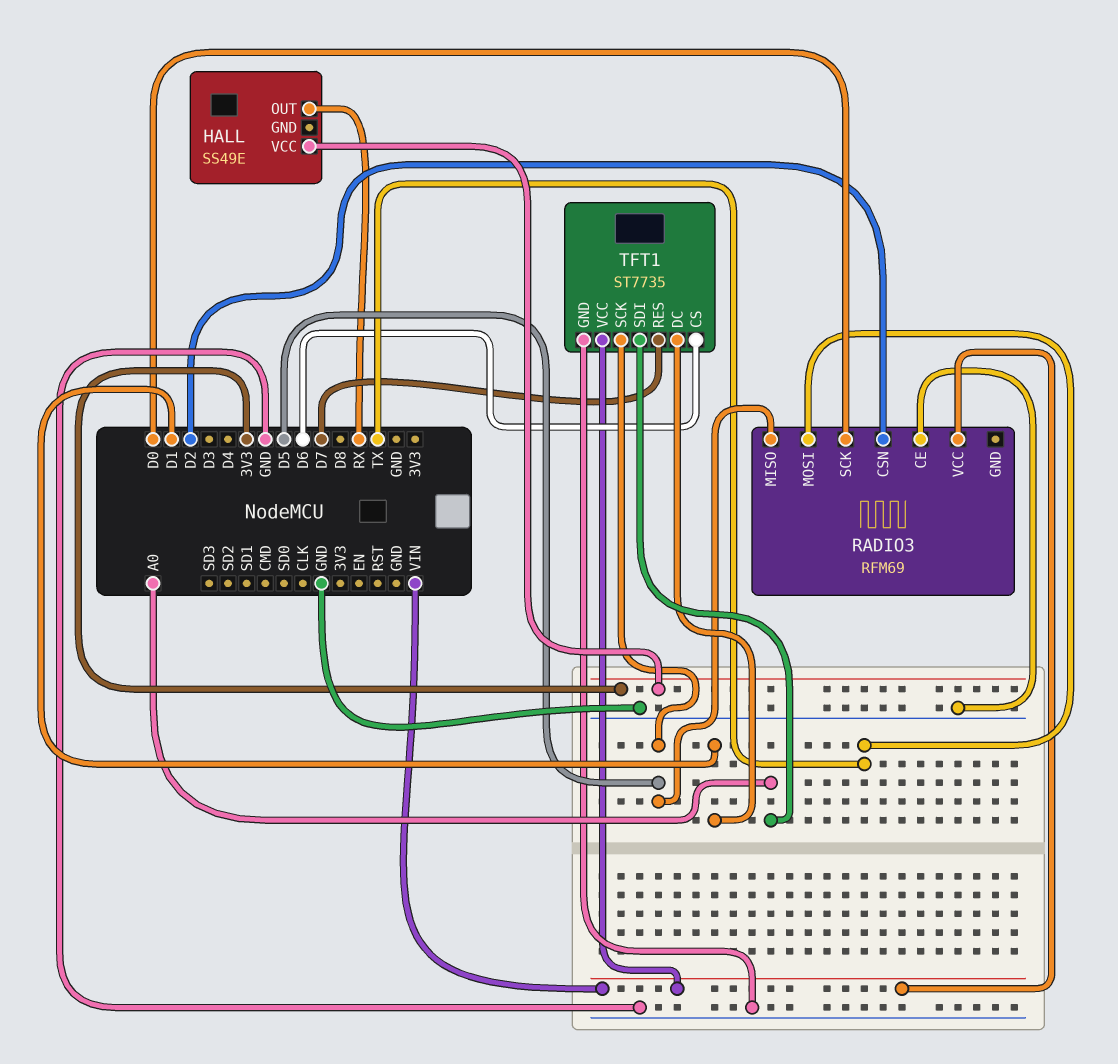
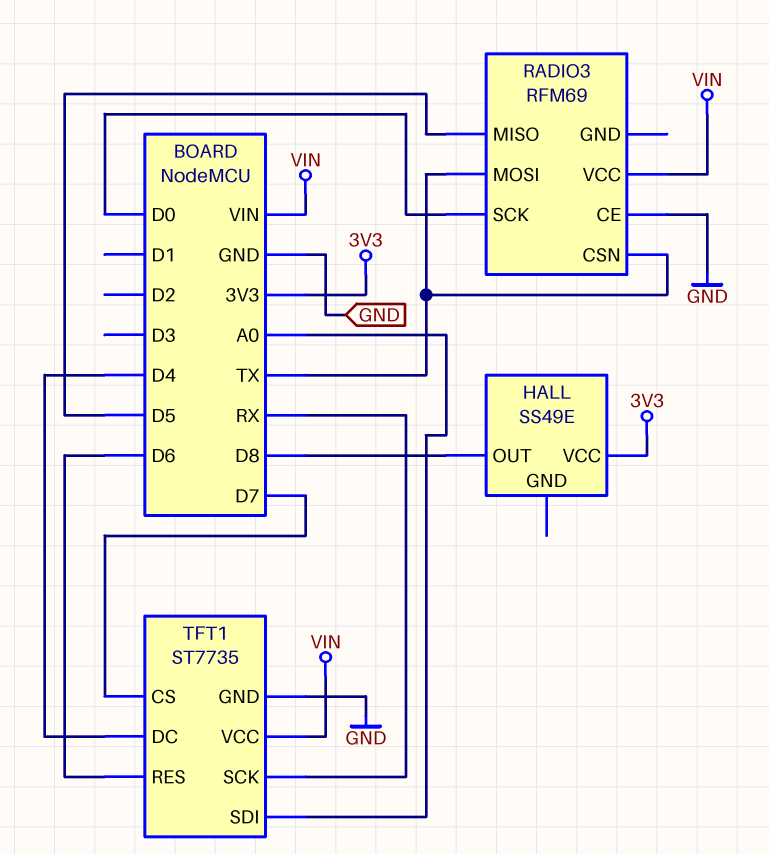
HALL pin OUT: RX -> D8
RADIO3 pin CSN: D2 -> TX
TFT1 pin CS: D6 -> D7
TFT1 pin DC: D1 -> D4
TFT1 pin RES: D7 -> D6
TFT1 pin SCK: D5 -> RX

